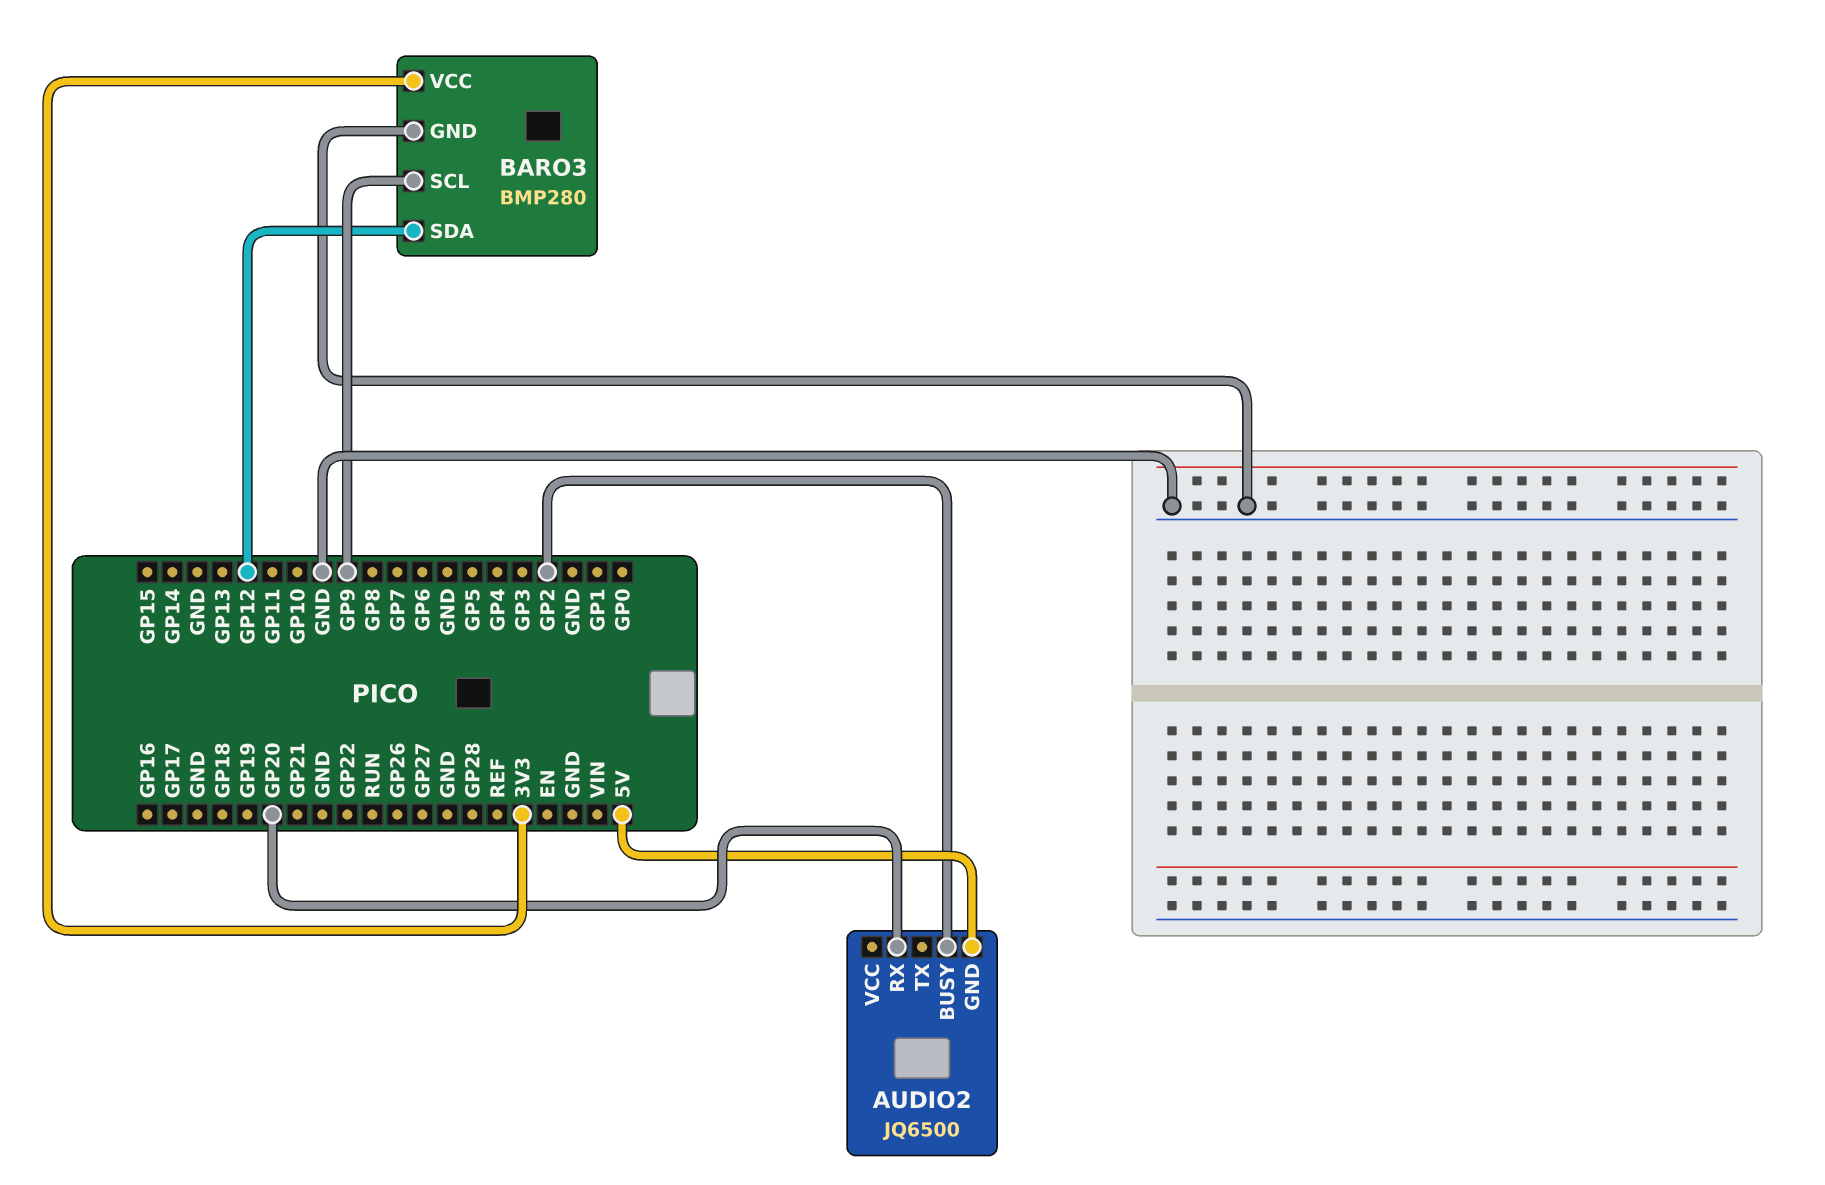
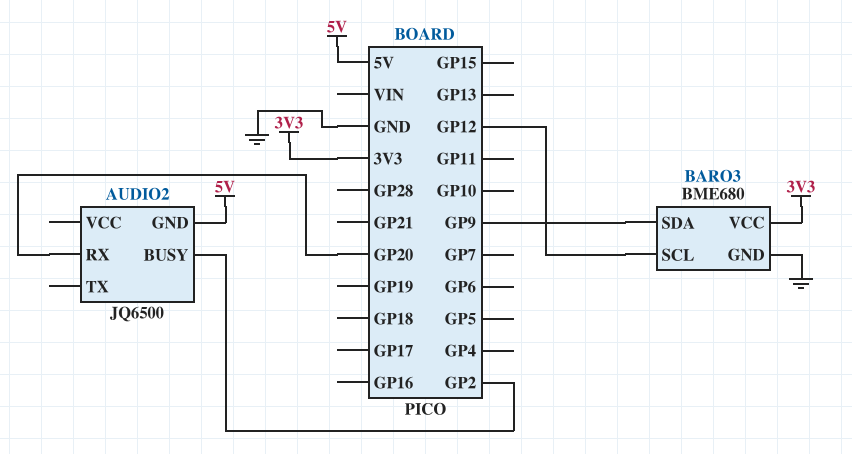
BARO3: BMP280 -> BME680
BARO3 pin SCL: GP9 -> GP12
BARO3 pin SDA: GP12 -> GP9

